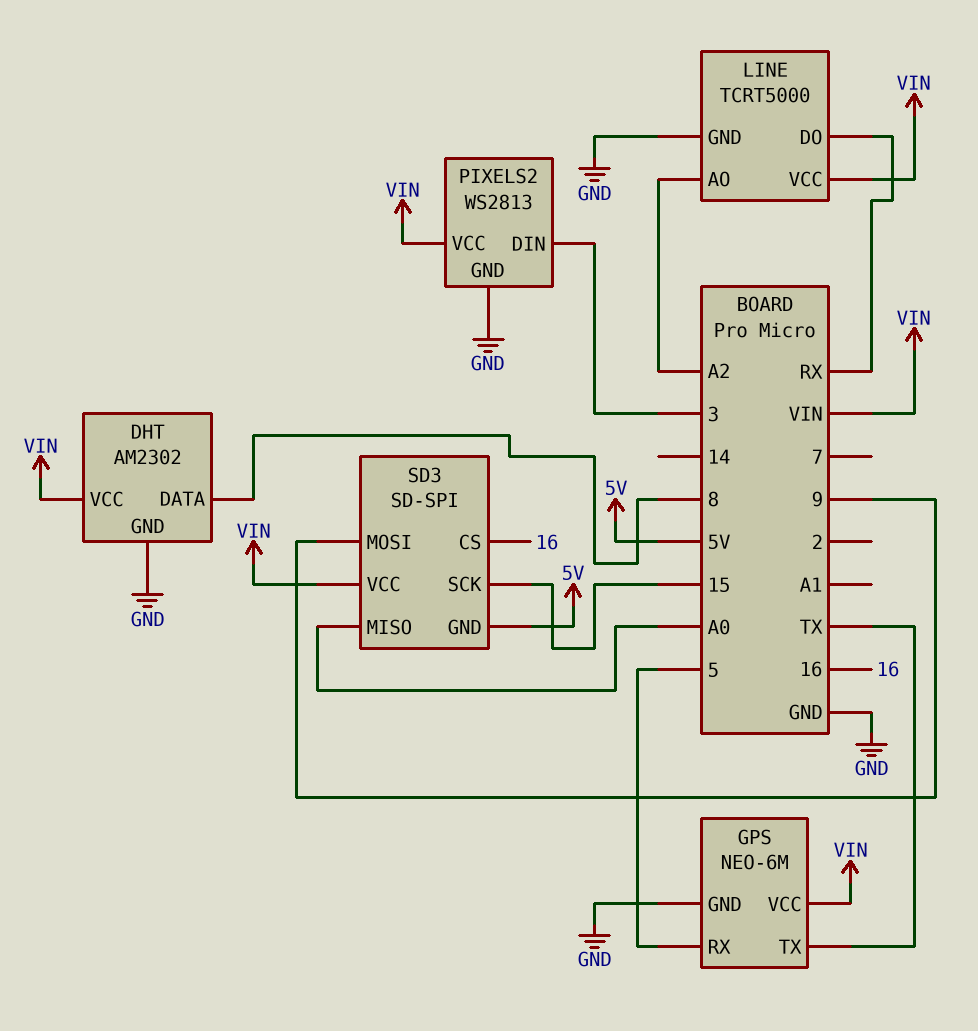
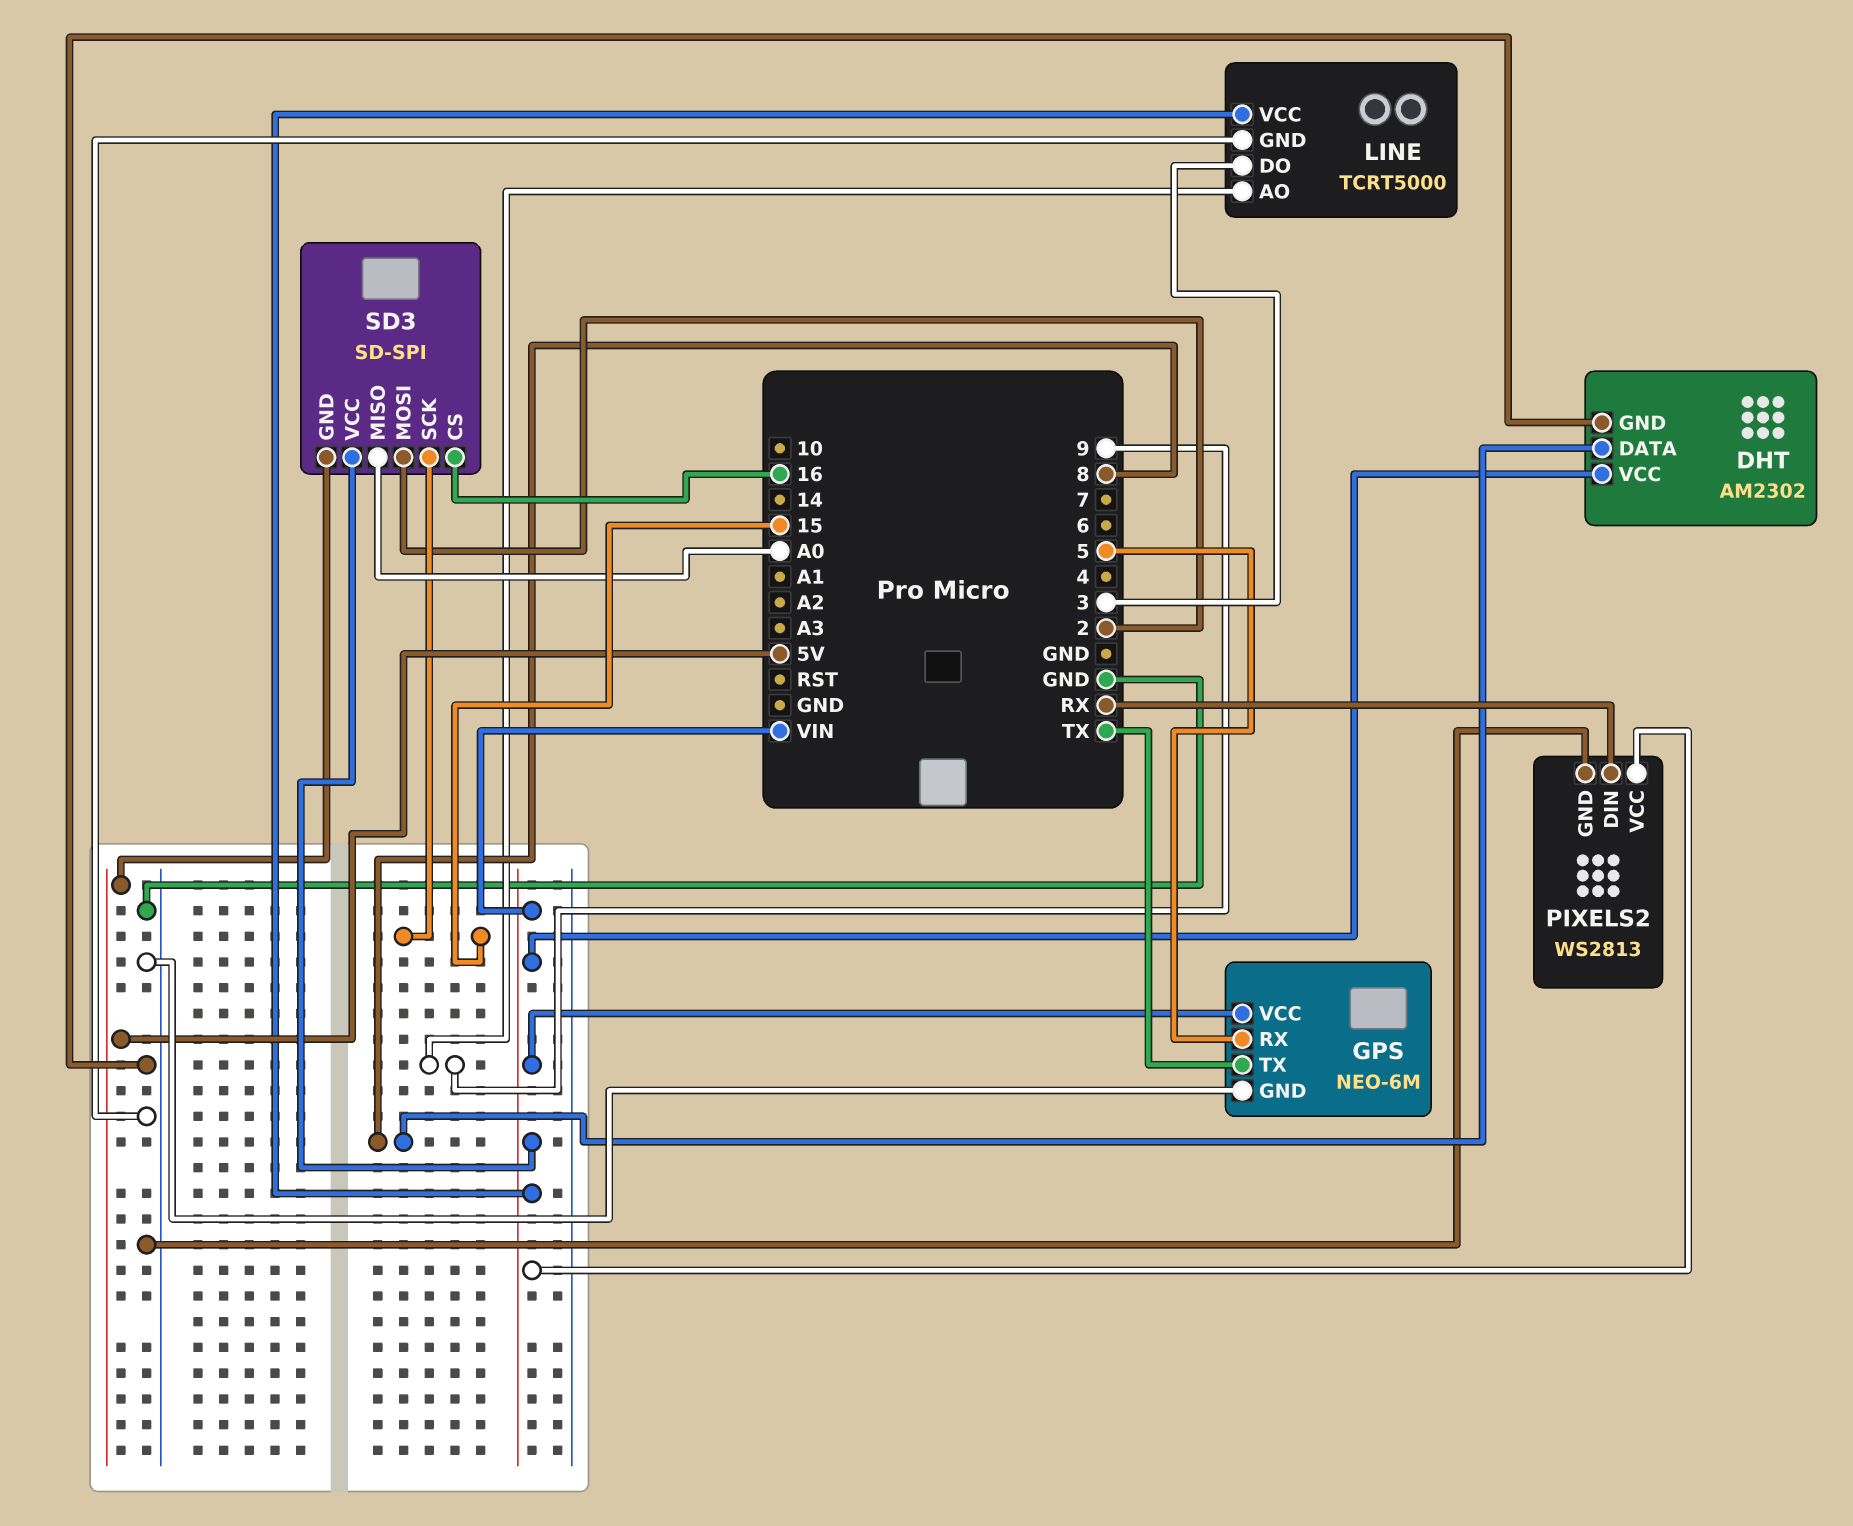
LINE pin AO: A2 -> 9
LINE pin DO: RX -> 3
PIXELS2 pin DIN: 3 -> RX
SD3 pin MOSI: 9 -> 2

